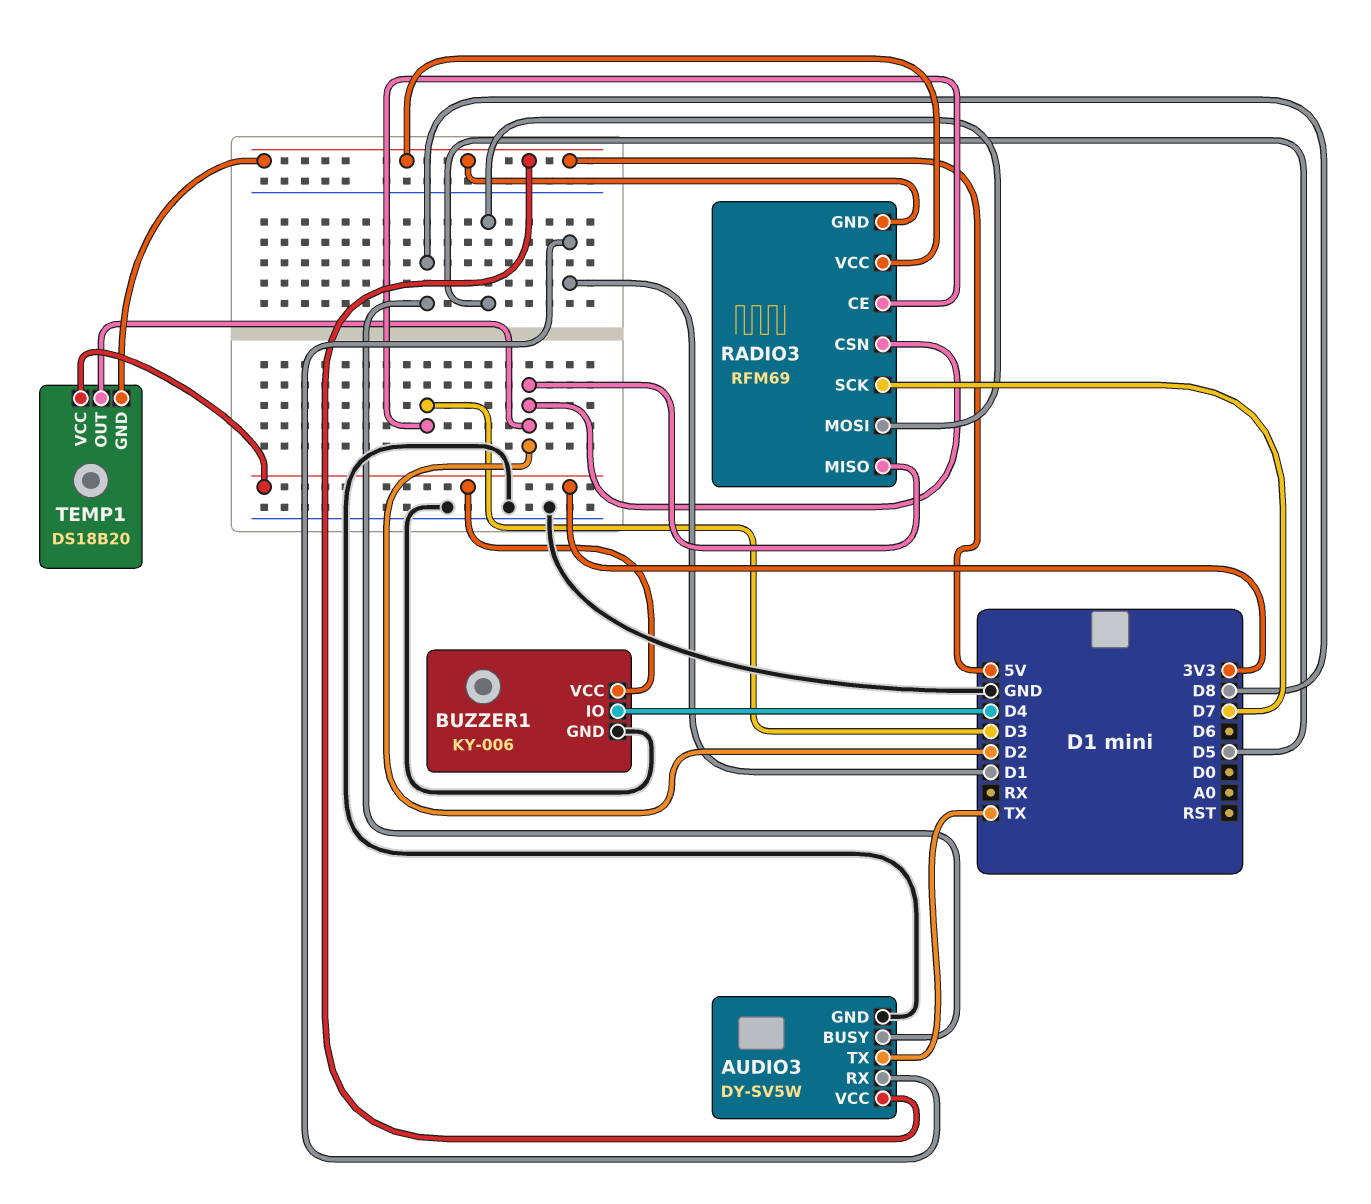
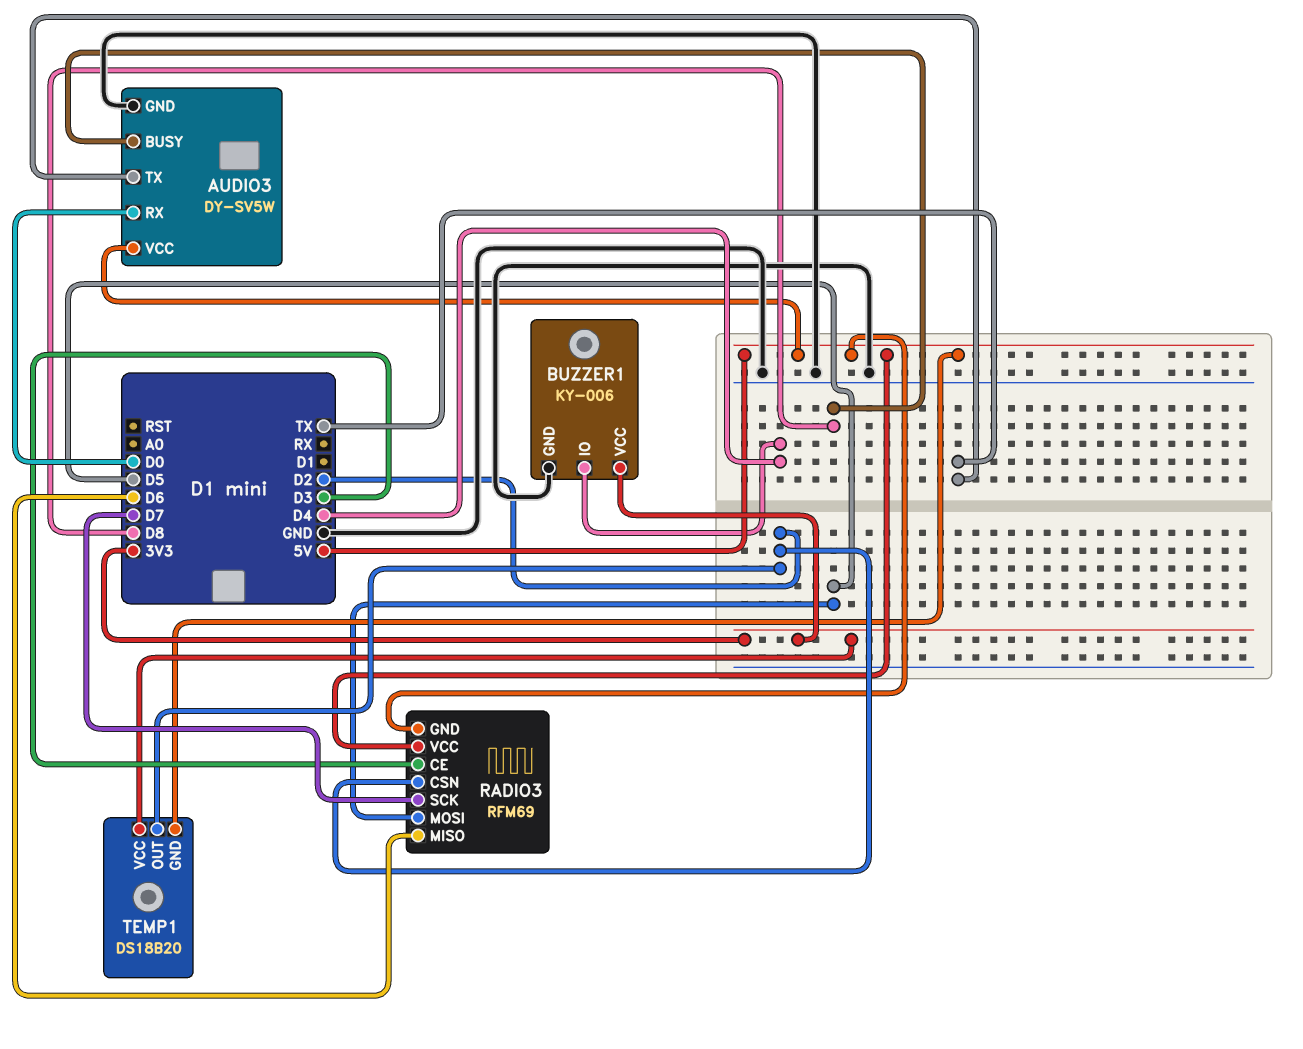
AUDIO3 pin RX: D1 -> D0
RADIO3 pin MISO: D2 -> D6

